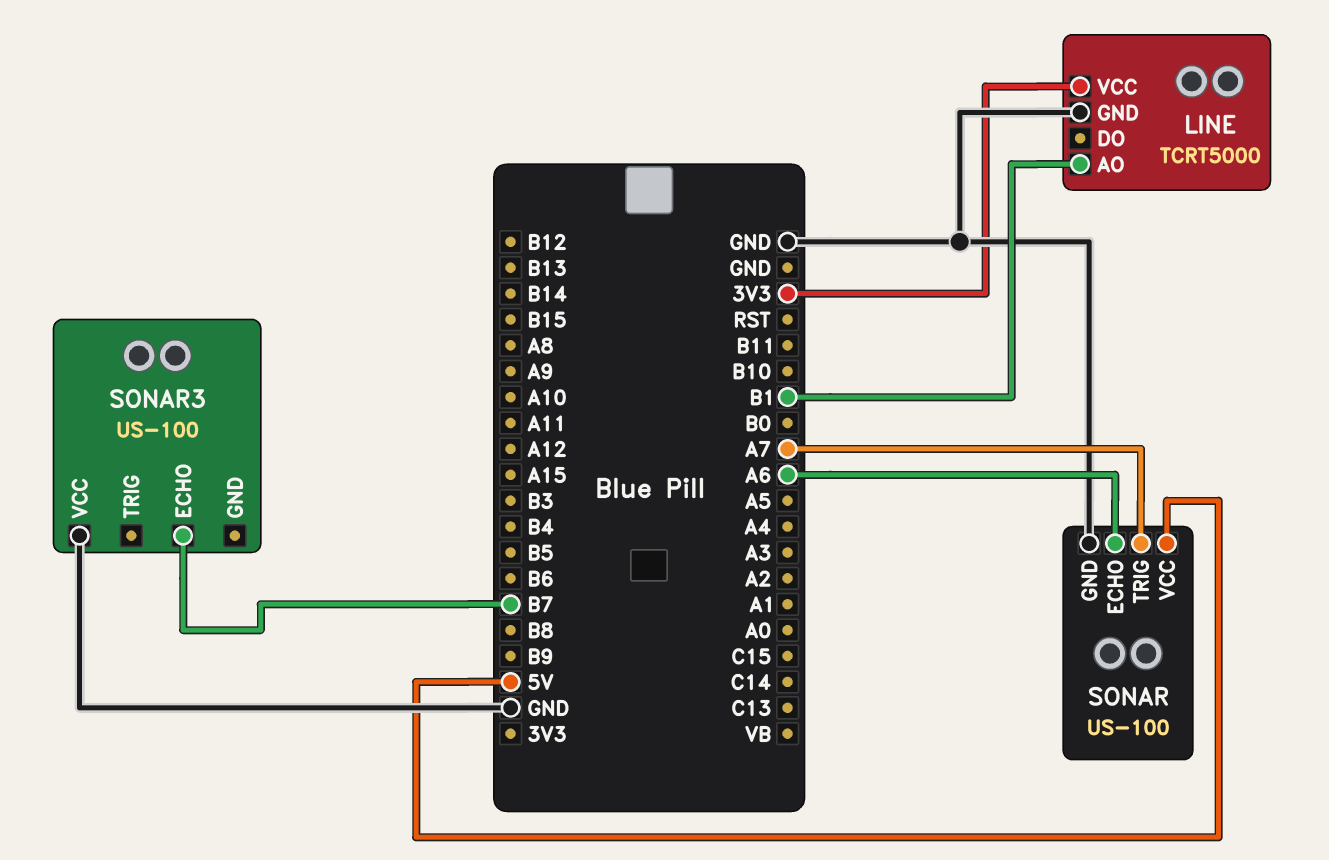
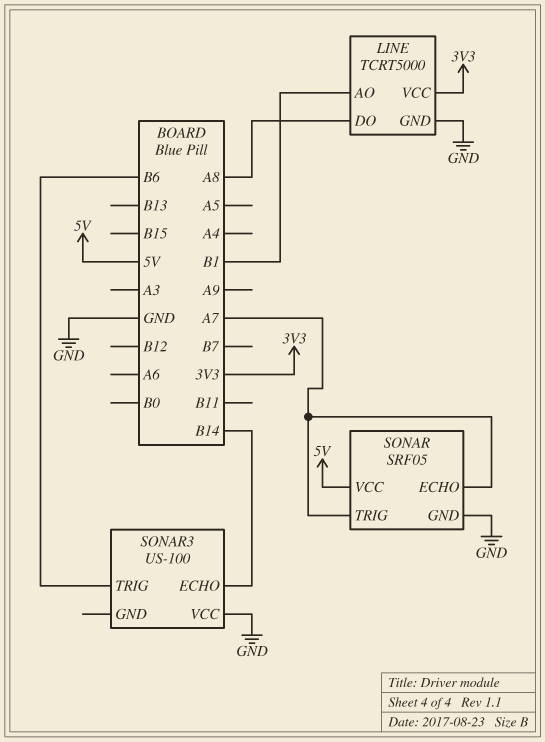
LINE pin DO: none -> A8
SONAR: US-100 -> SRF05
SONAR pin ECHO: A6 -> A7
SONAR3 pin ECHO: B7 -> B14
SONAR3 pin TRIG: none -> B6

